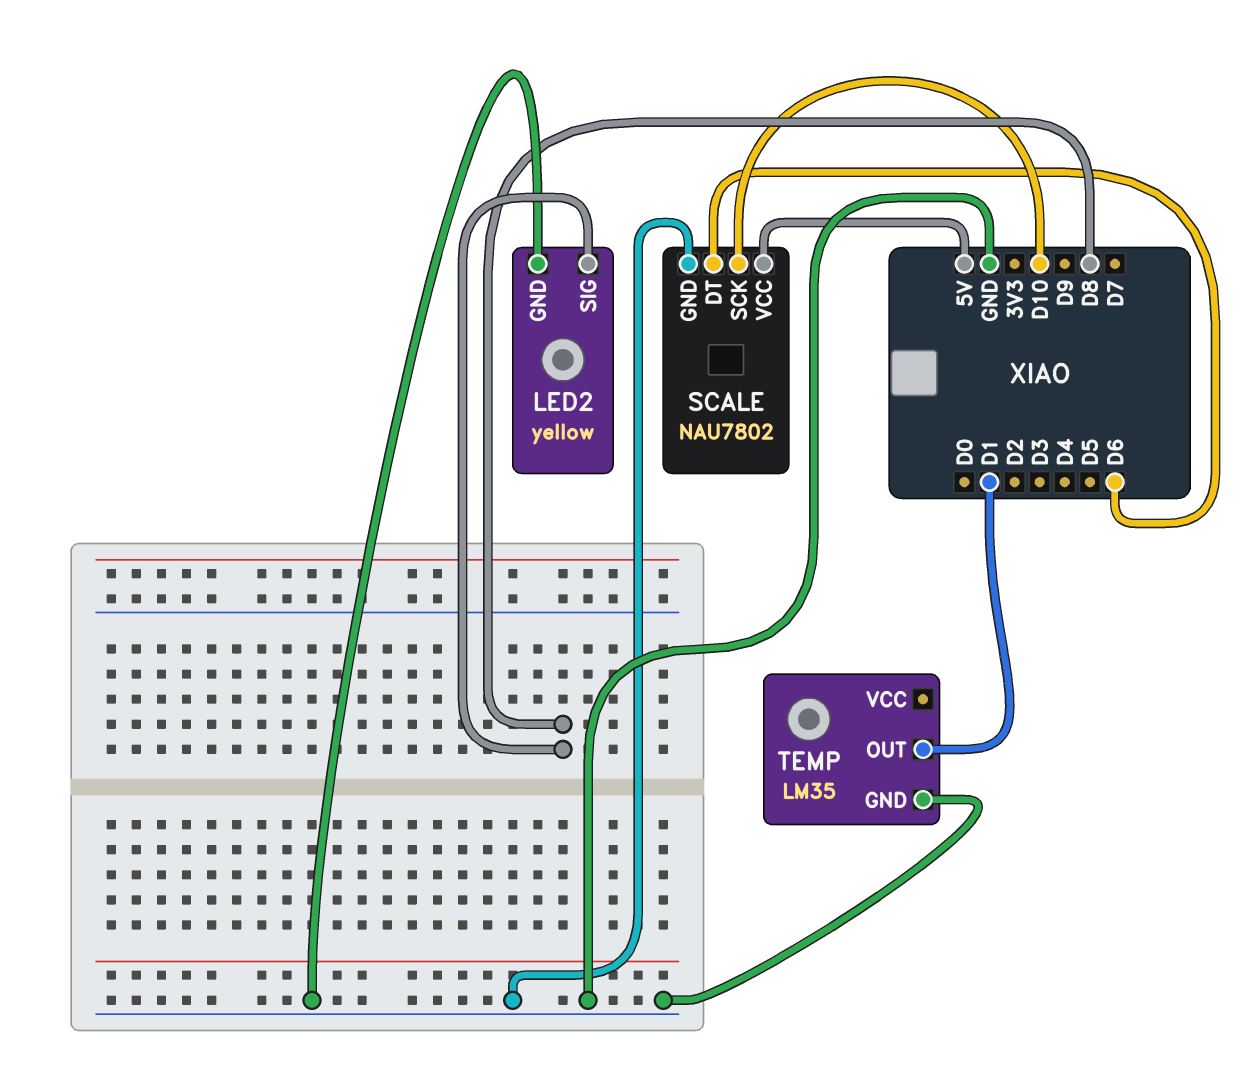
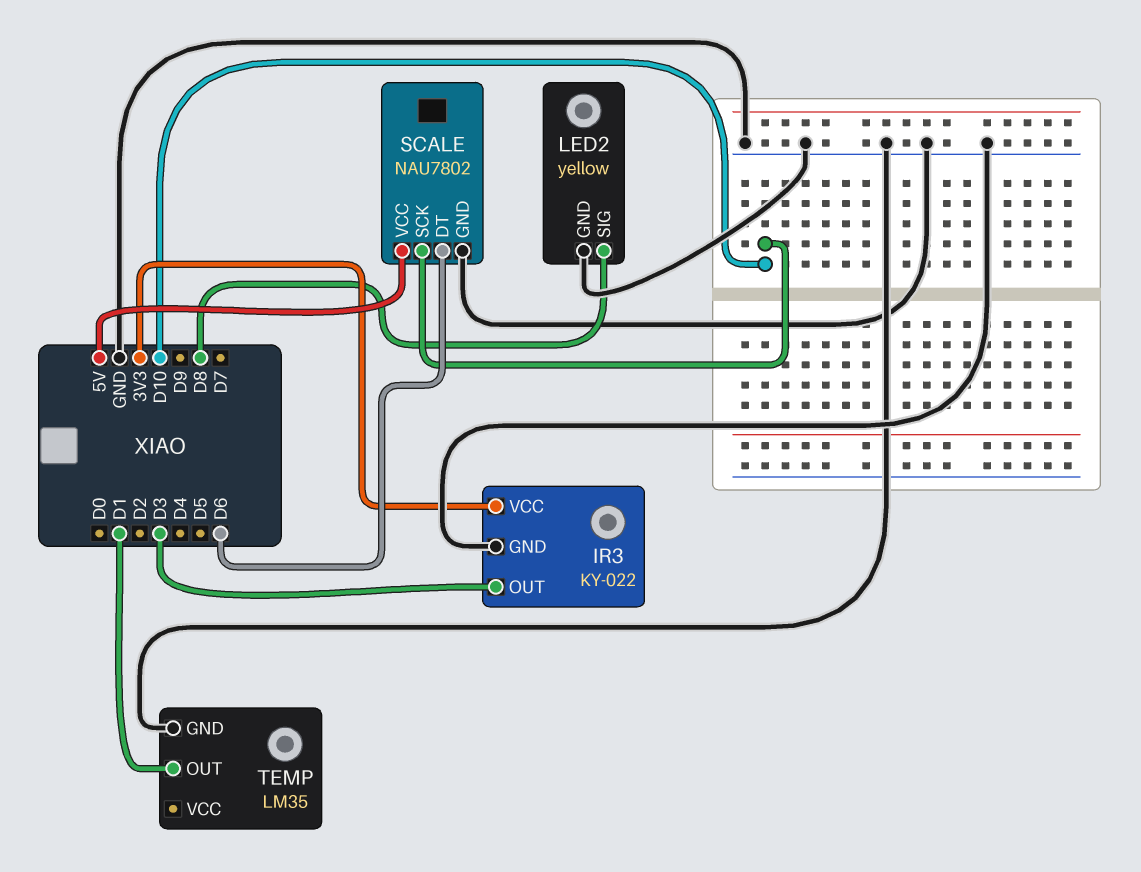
IR3: none -> KY-022
IR3 pin GND: none -> GND
IR3 pin OUT: none -> D3
IR3 pin VCC: none -> 3V3

